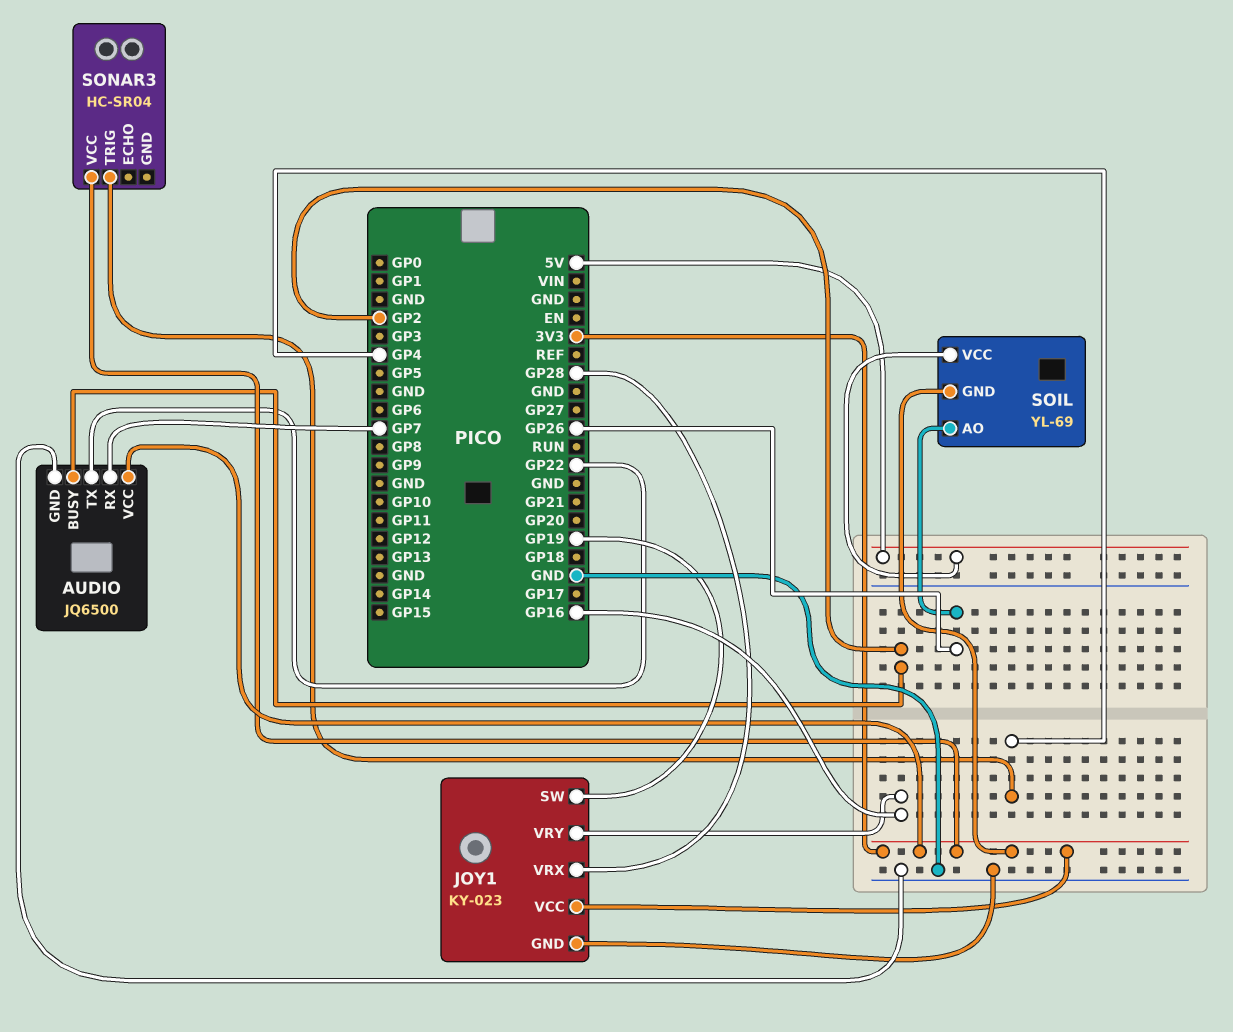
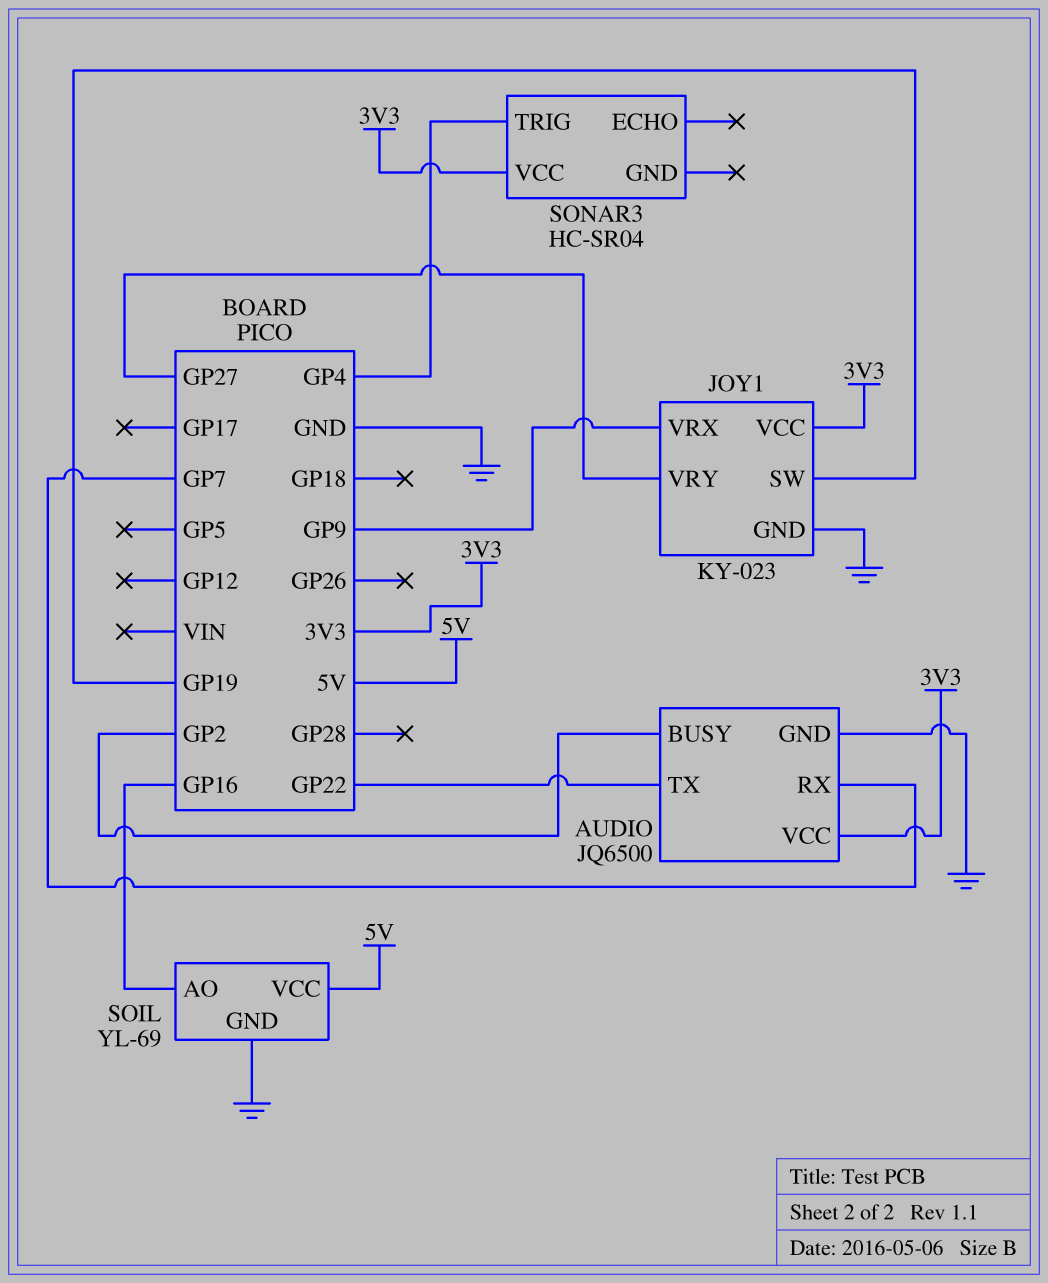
JOY1 pin VRX: GP28 -> GP9
JOY1 pin VRY: GP16 -> GP27
SOIL pin AO: GP26 -> GP16
SOIL pin GND: 3V3 -> GND

